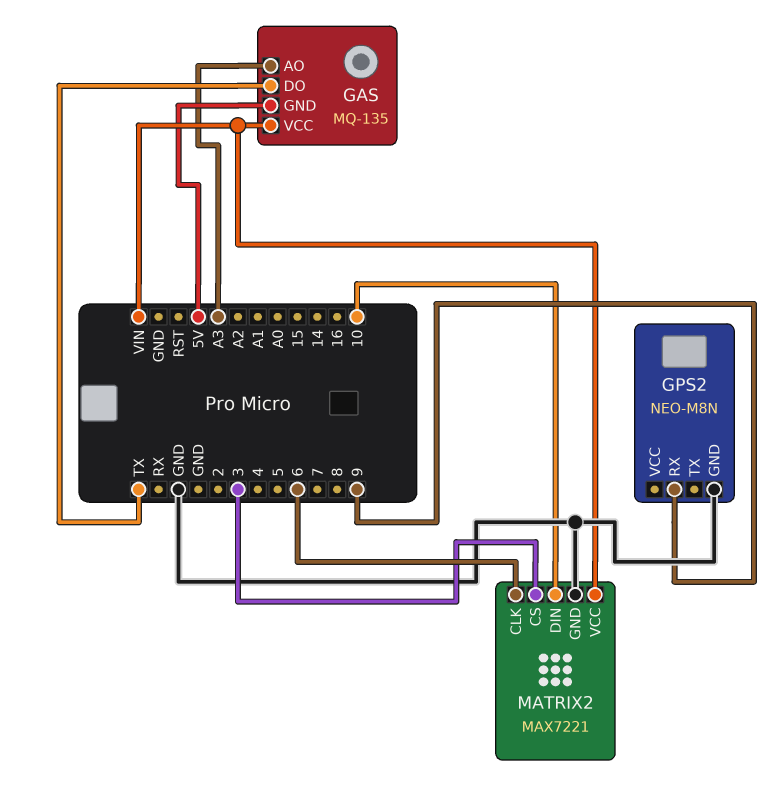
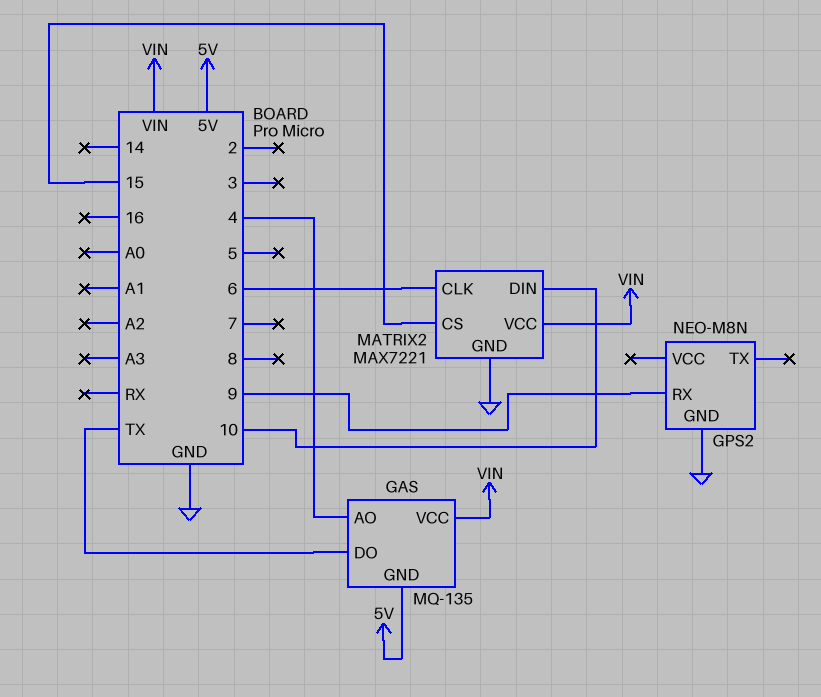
GAS pin AO: A3 -> 4
MATRIX2 pin CS: 3 -> 15

